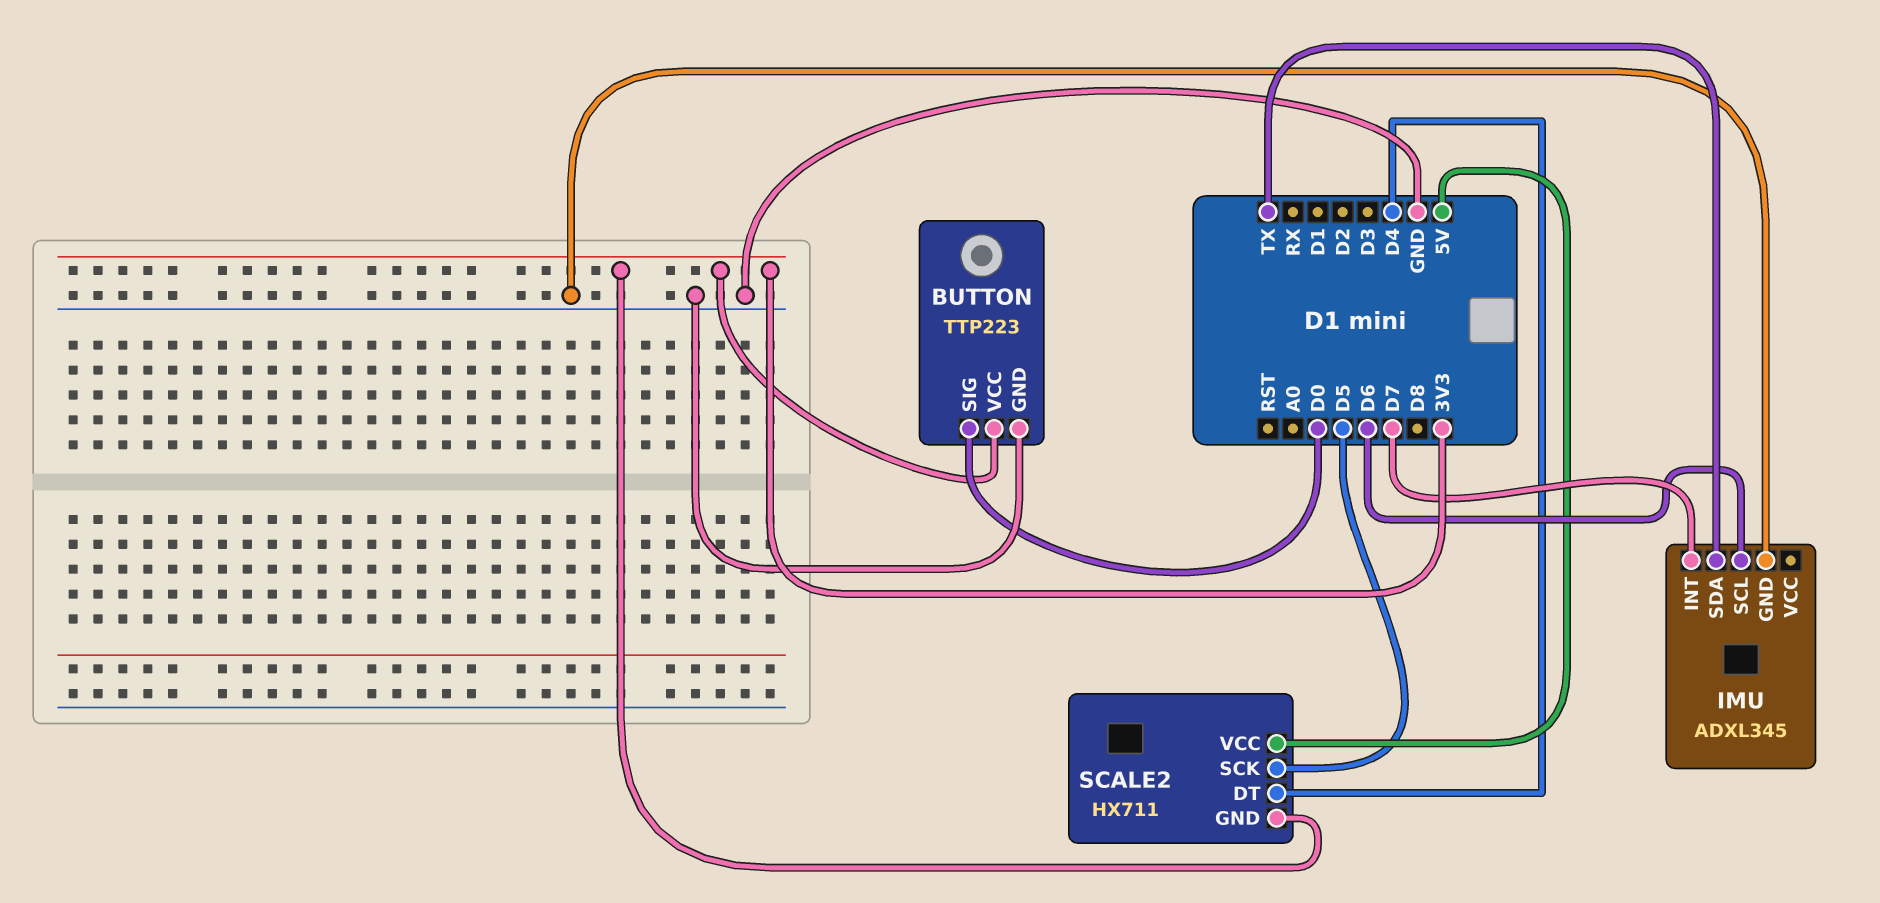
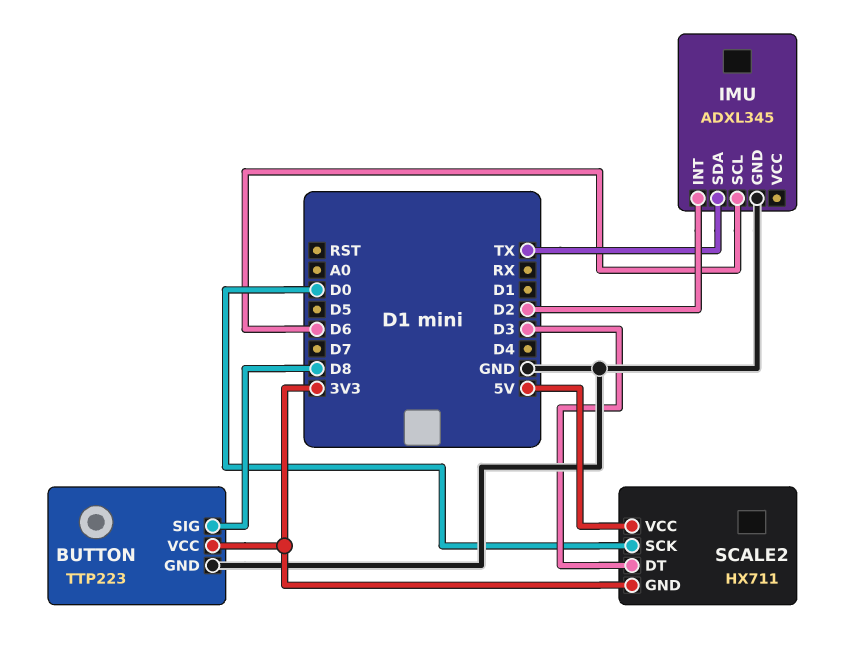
BUTTON pin SIG: D0 -> D8
IMU pin INT: D7 -> D2
SCALE2 pin DT: D4 -> D3
SCALE2 pin SCK: D5 -> D0

